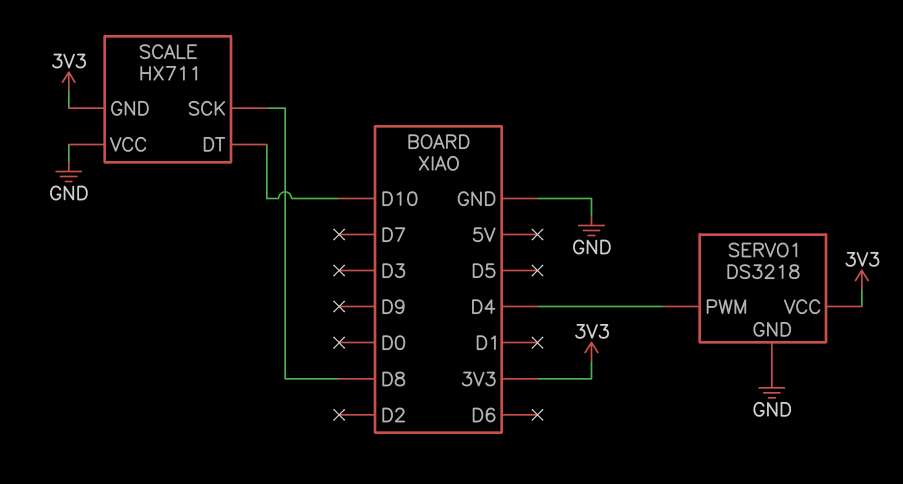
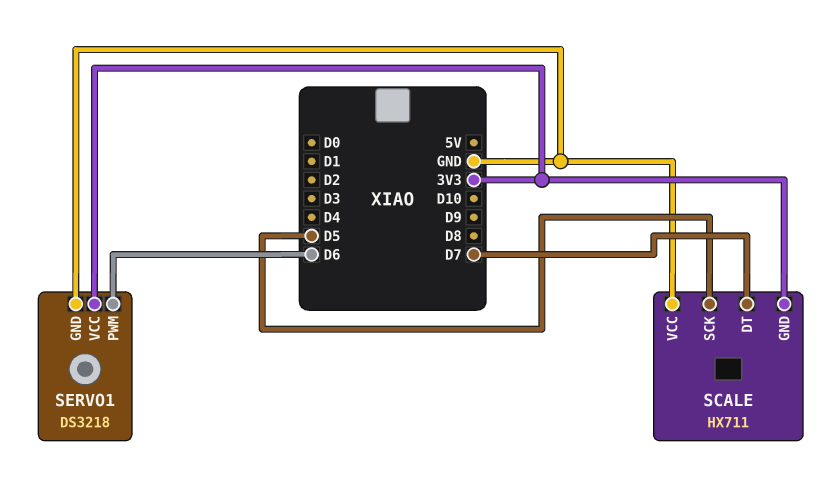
SCALE pin DT: D10 -> D7
SCALE pin SCK: D8 -> D5
SERVO1 pin PWM: D4 -> D6

